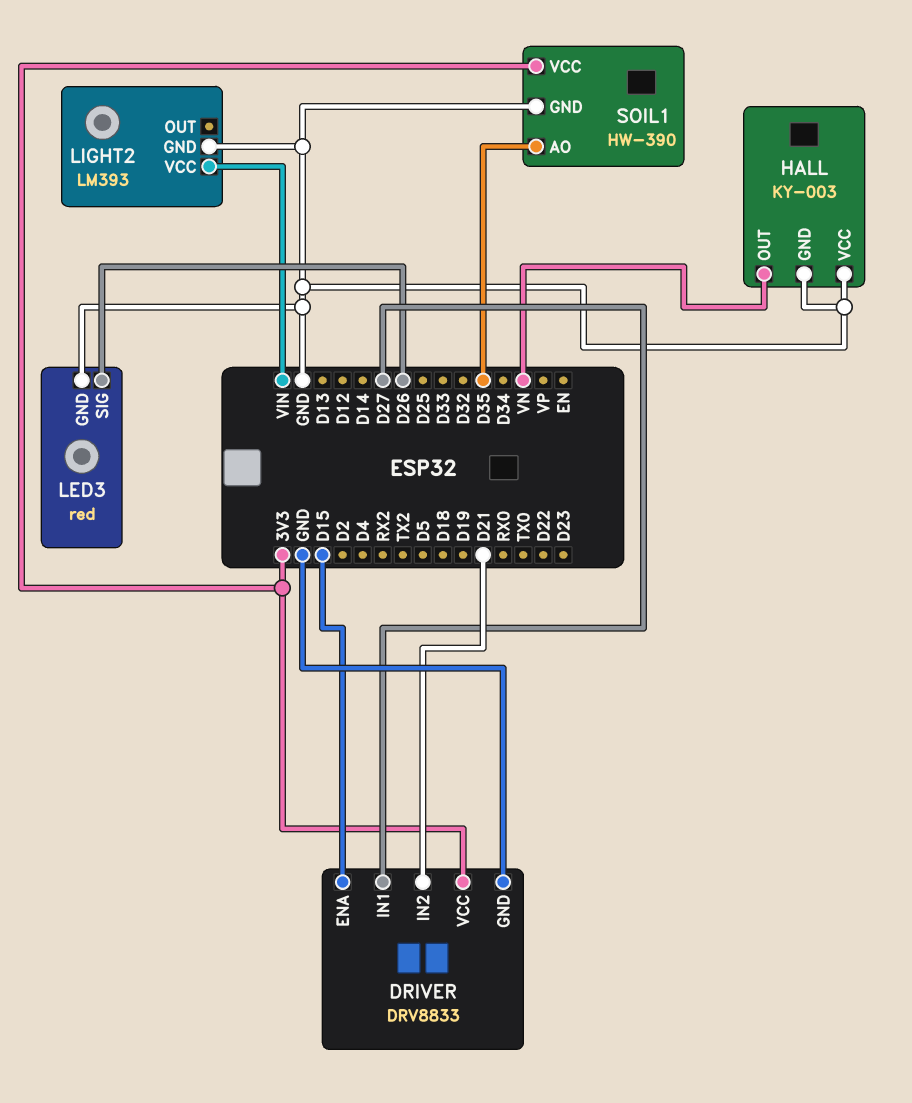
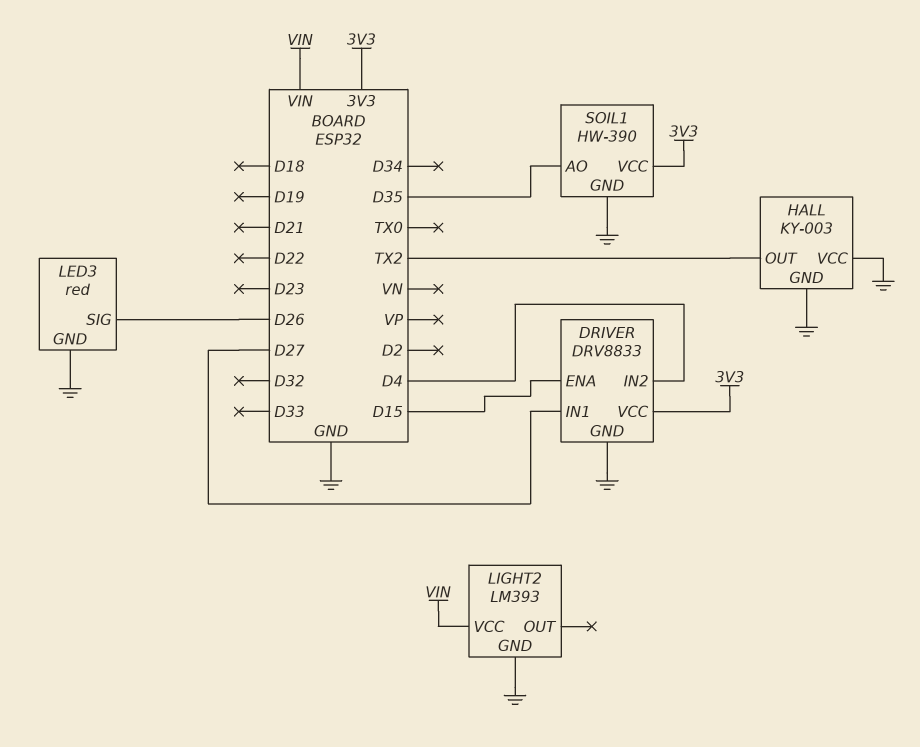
DRIVER pin IN2: D21 -> D4
HALL pin OUT: VN -> TX2

